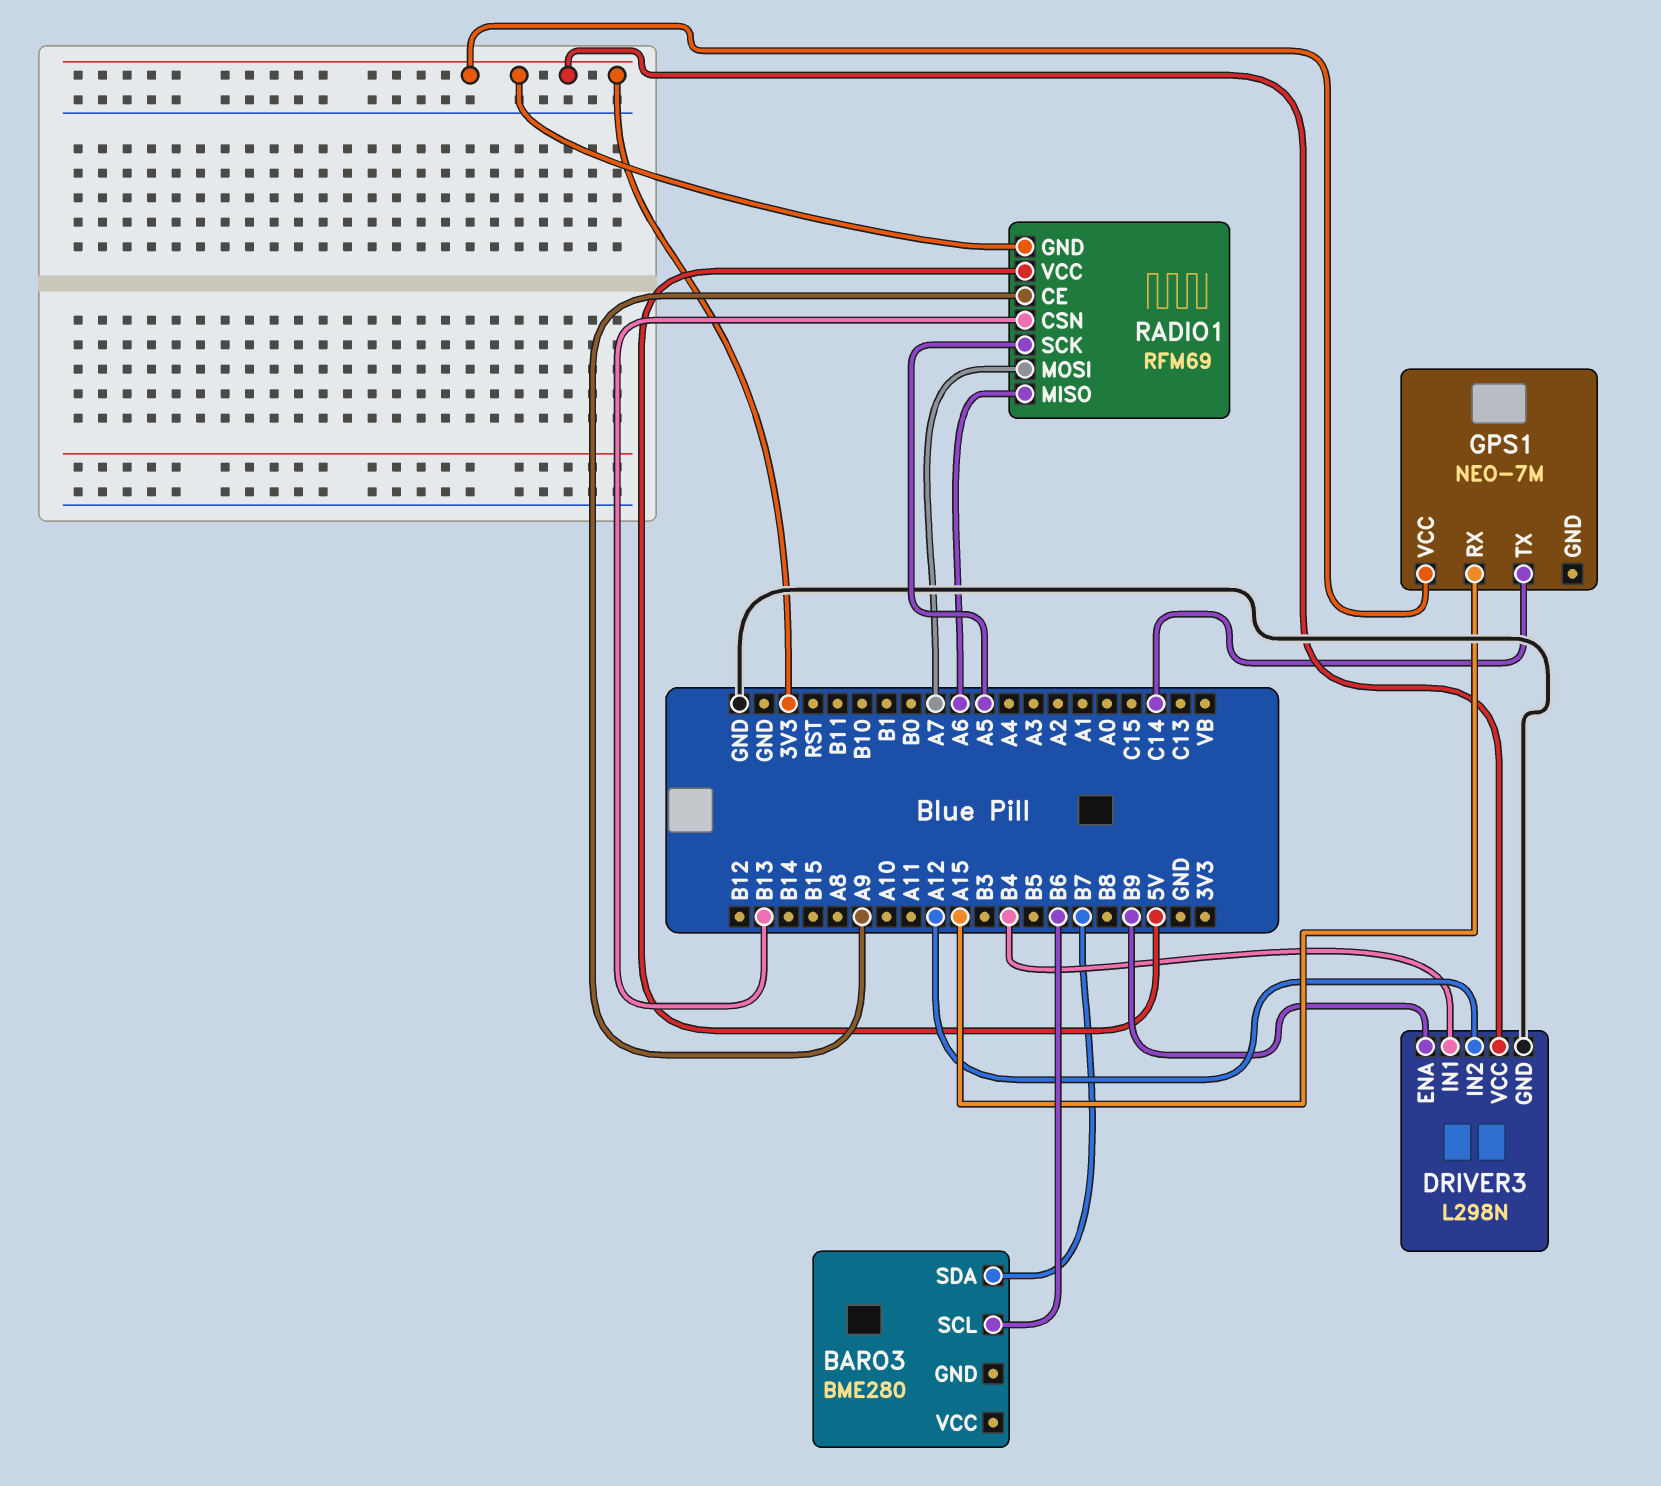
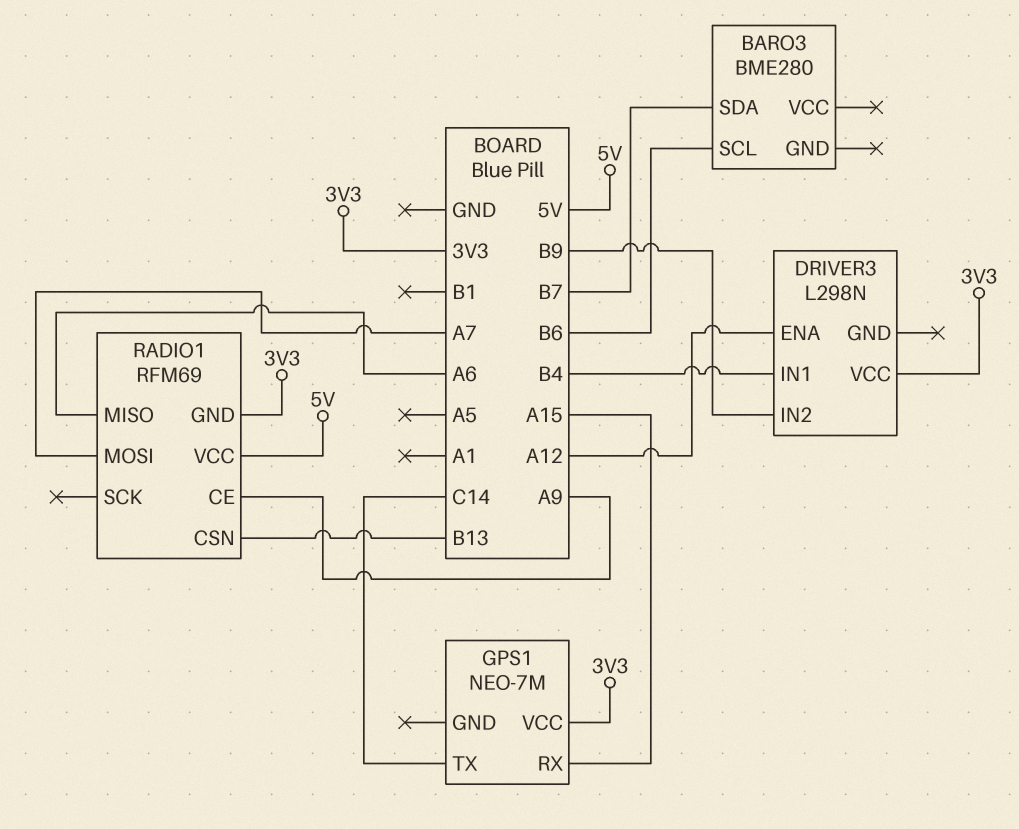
DRIVER3 pin ENA: B9 -> A12
DRIVER3 pin GND: GND -> none
DRIVER3 pin IN2: A12 -> B9
RADIO1 pin SCK: A5 -> none

